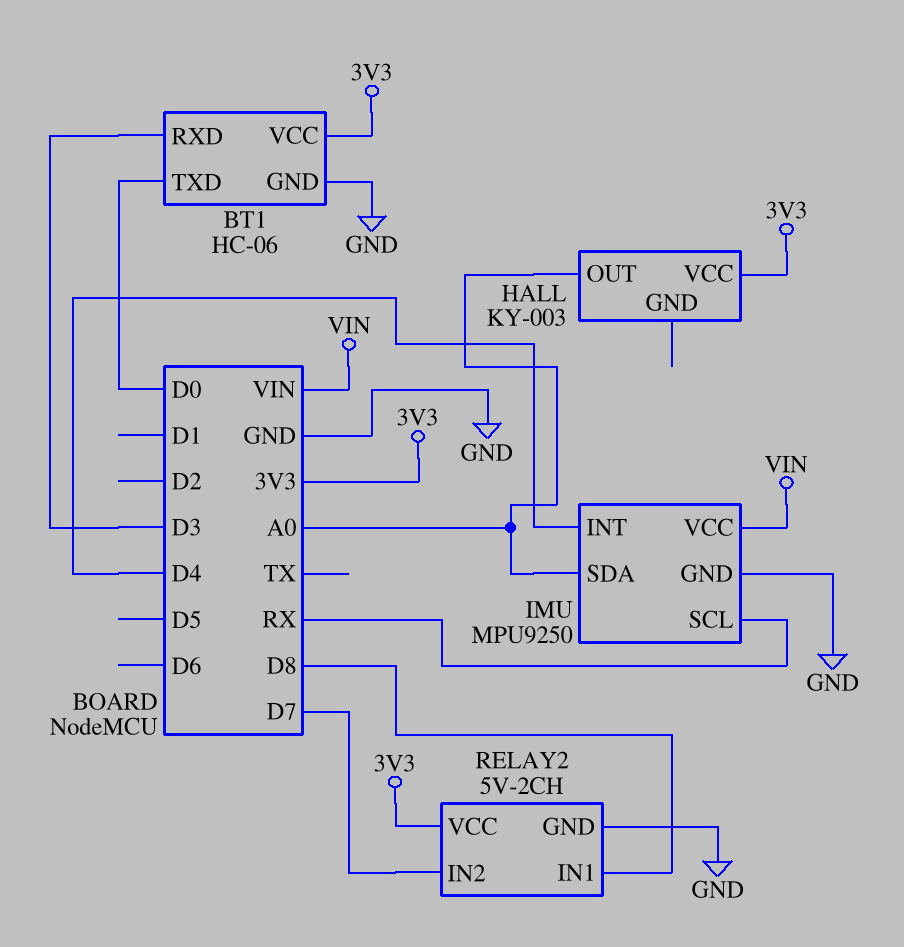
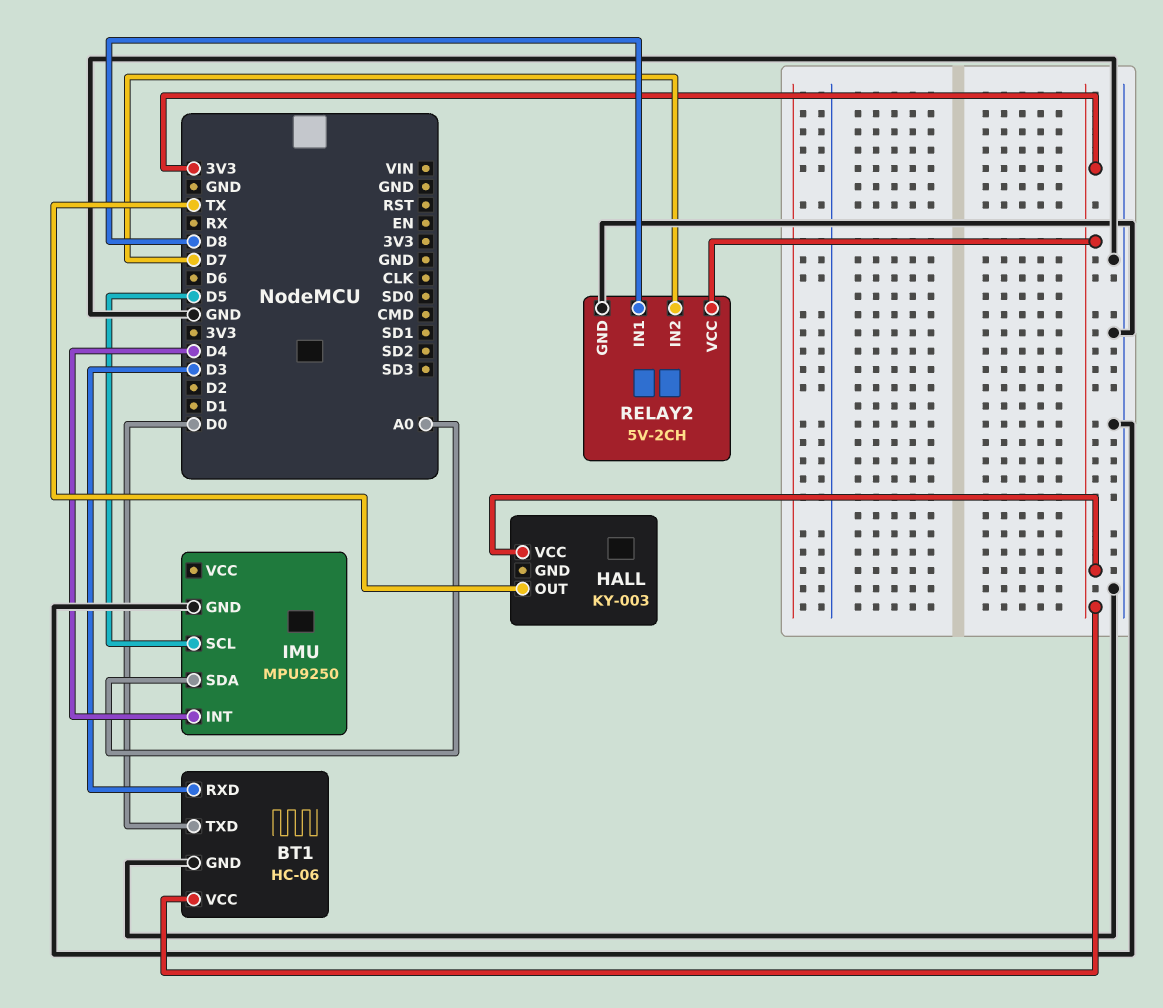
HALL pin OUT: A0 -> TX
IMU pin SCL: RX -> D5
IMU pin VCC: VIN -> none

